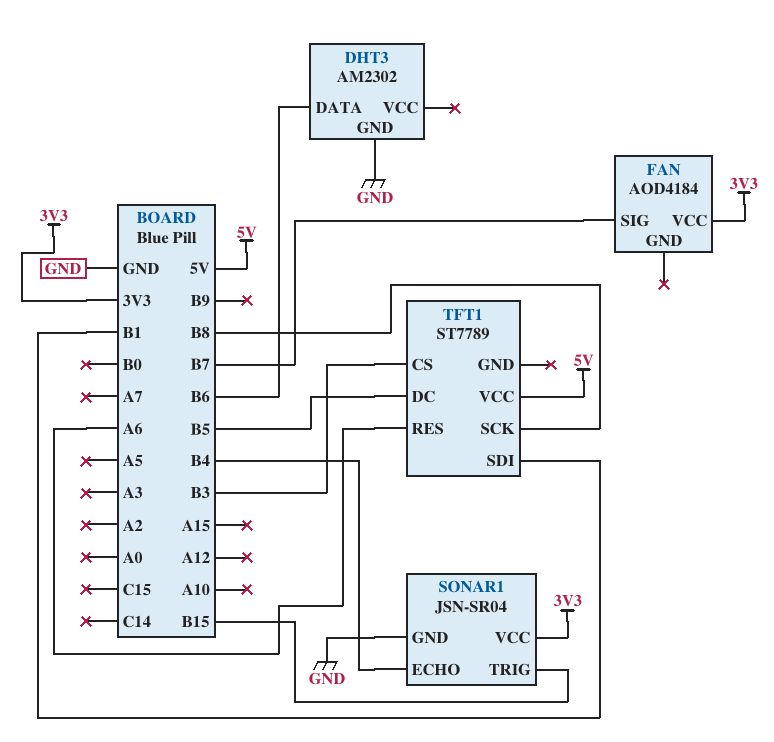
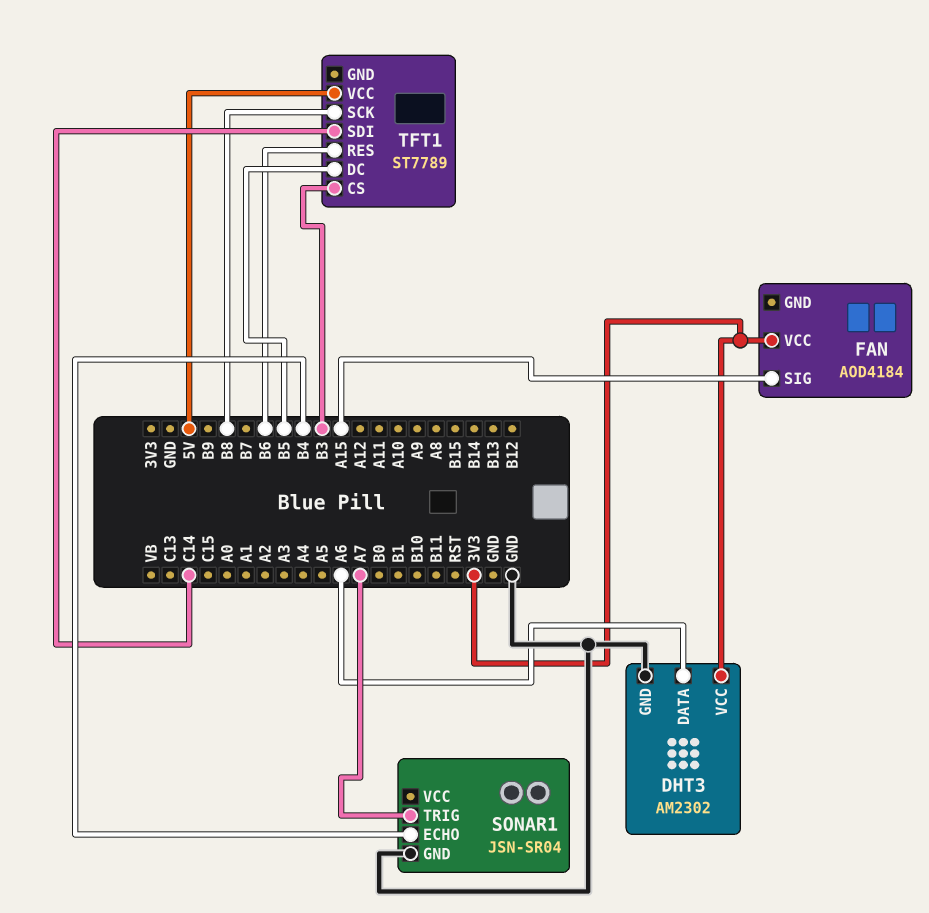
DHT3 pin DATA: B6 -> A6
DHT3 pin VCC: none -> 3V3
FAN pin SIG: B7 -> A15
SONAR1 pin TRIG: B15 -> A7
SONAR1 pin VCC: 3V3 -> none
TFT1 pin RES: A6 -> B6
TFT1 pin SDI: B1 -> C14

